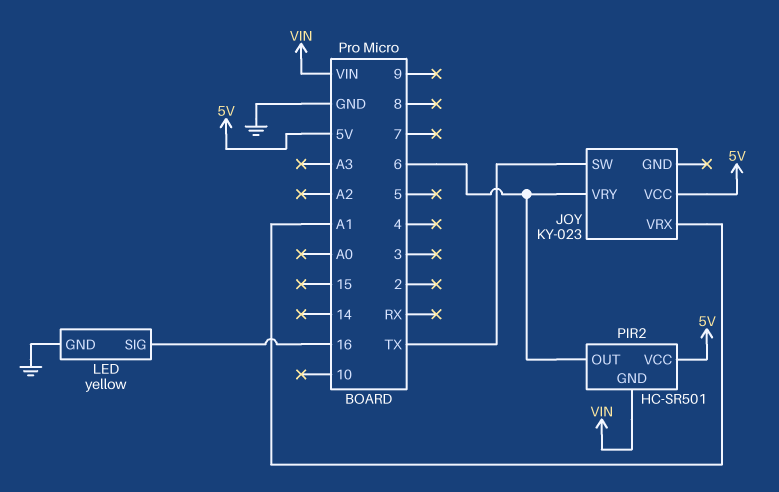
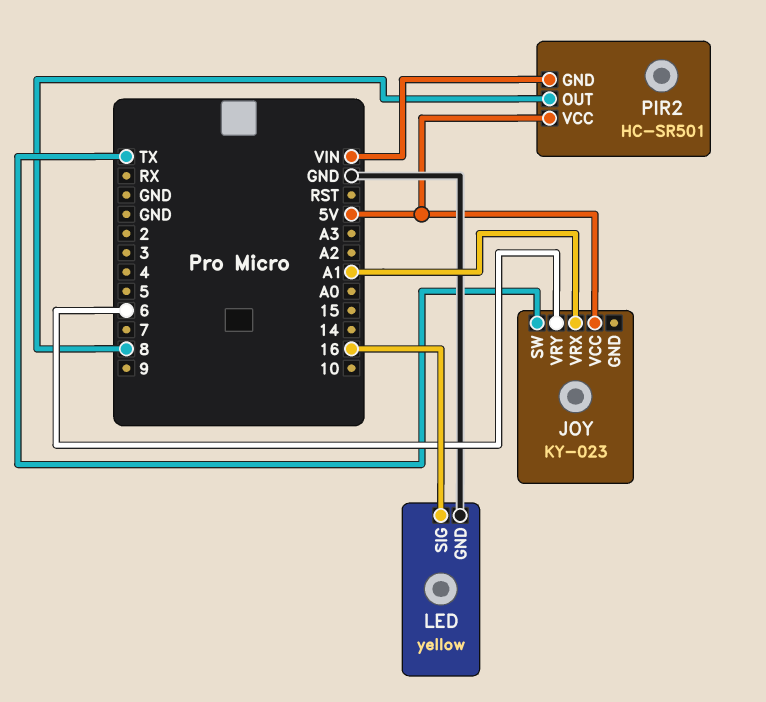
PIR2 pin OUT: 6 -> 8

